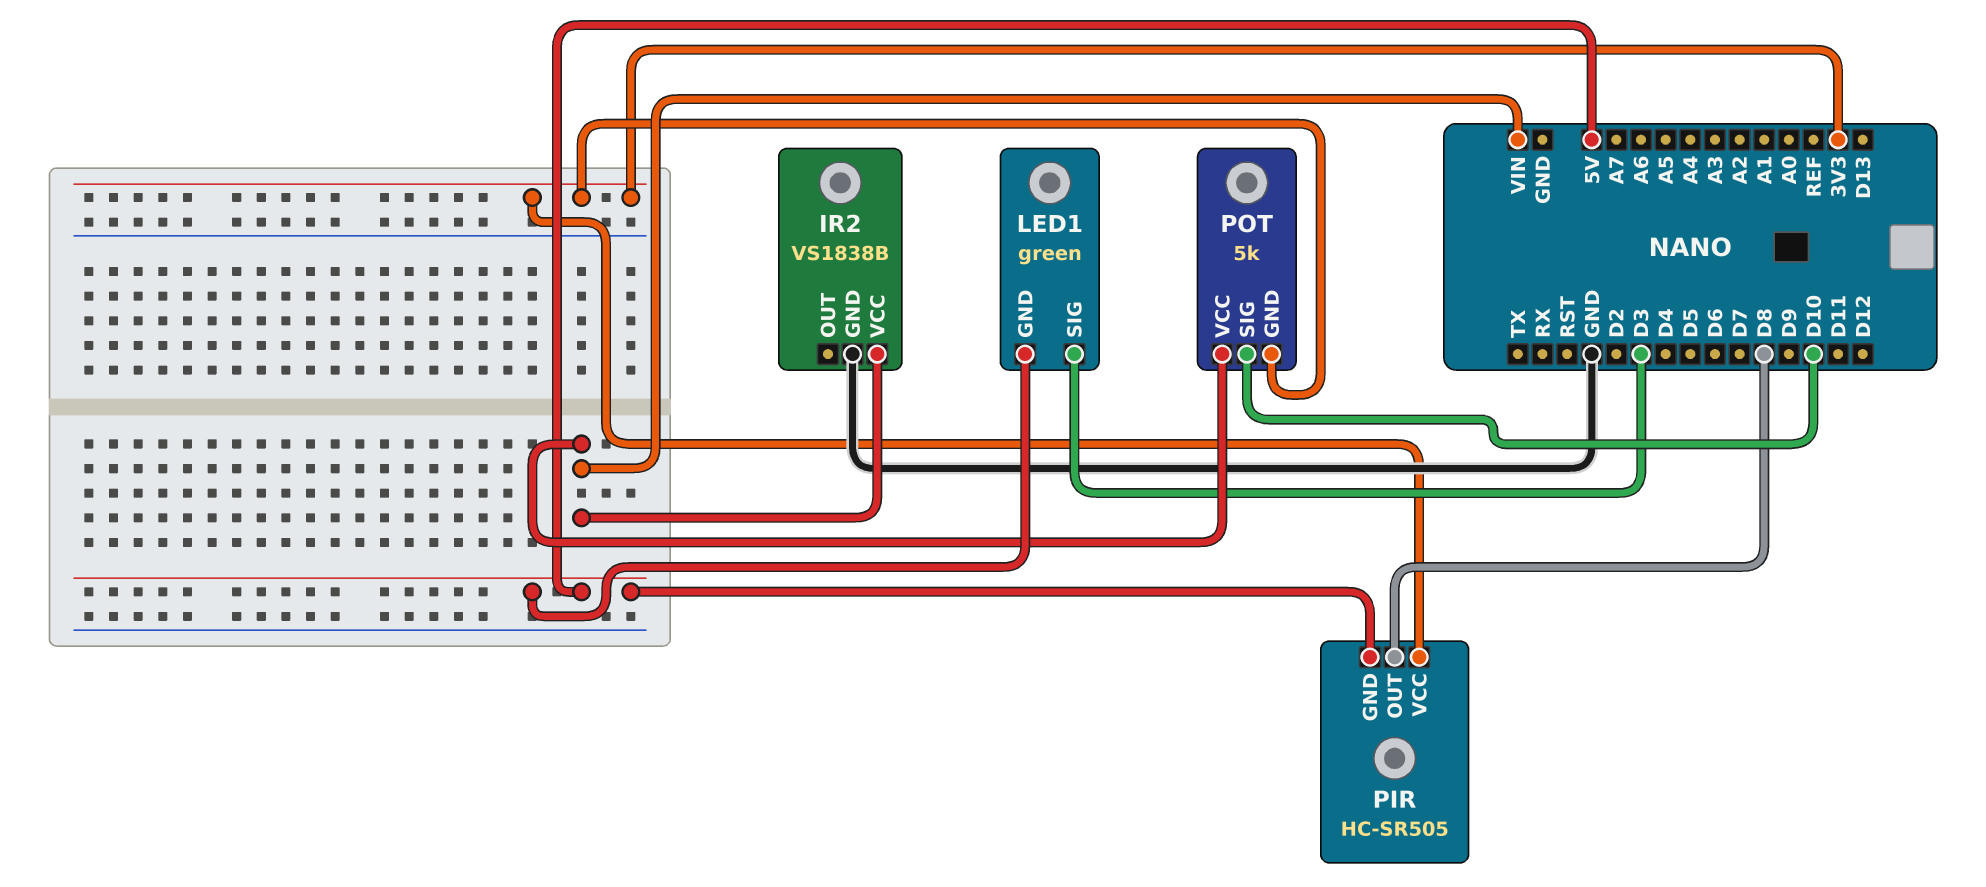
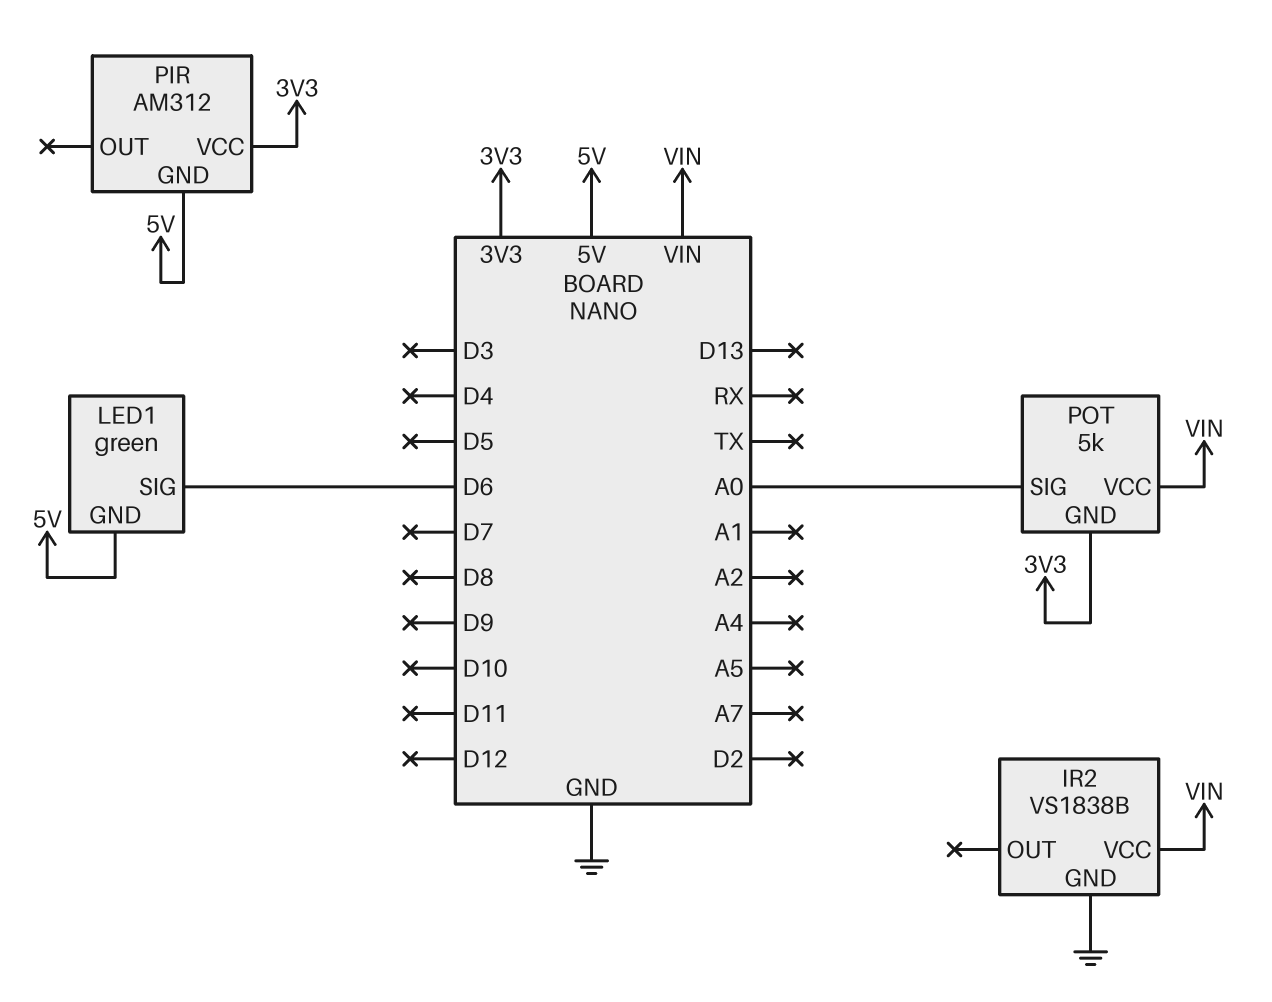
LED1 pin SIG: D3 -> D6
PIR: HC-SR505 -> AM312
PIR pin OUT: D8 -> none
POT pin SIG: D10 -> A0

